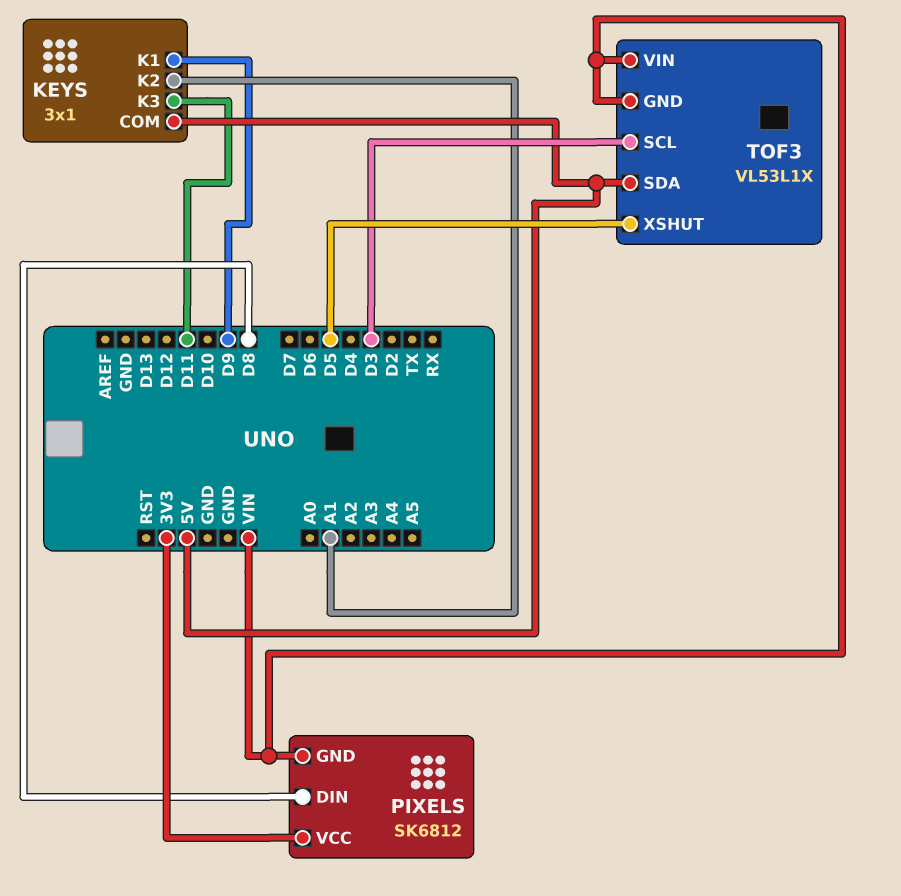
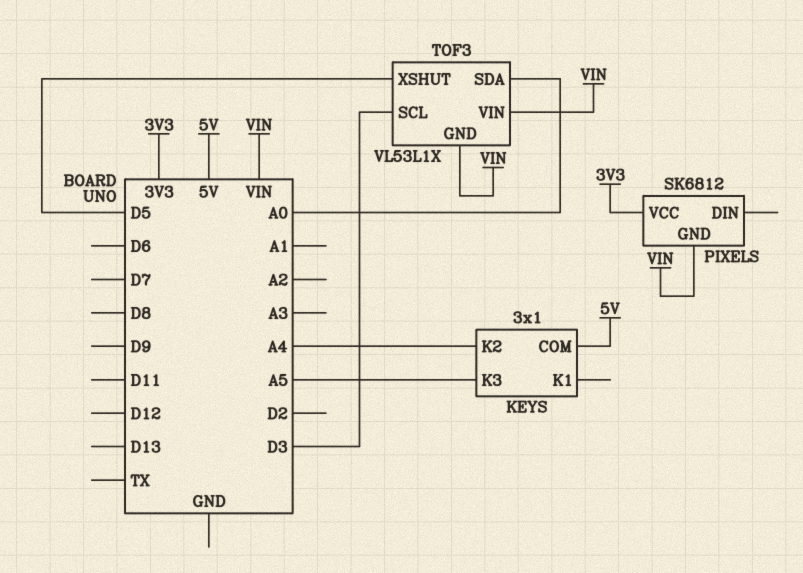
KEYS pin K1: D9 -> none
KEYS pin K2: A1 -> A4
KEYS pin K3: D11 -> A5
PIXELS pin DIN: D8 -> none
TOF3 pin SDA: 5V -> A0

